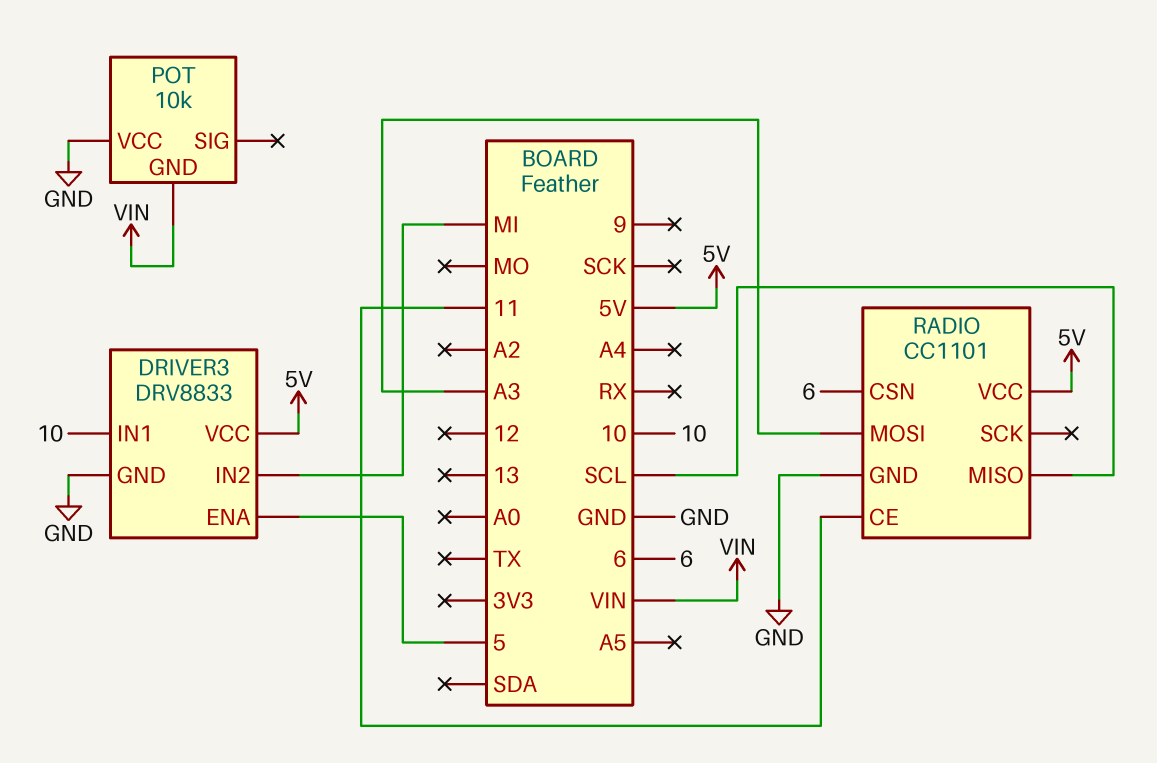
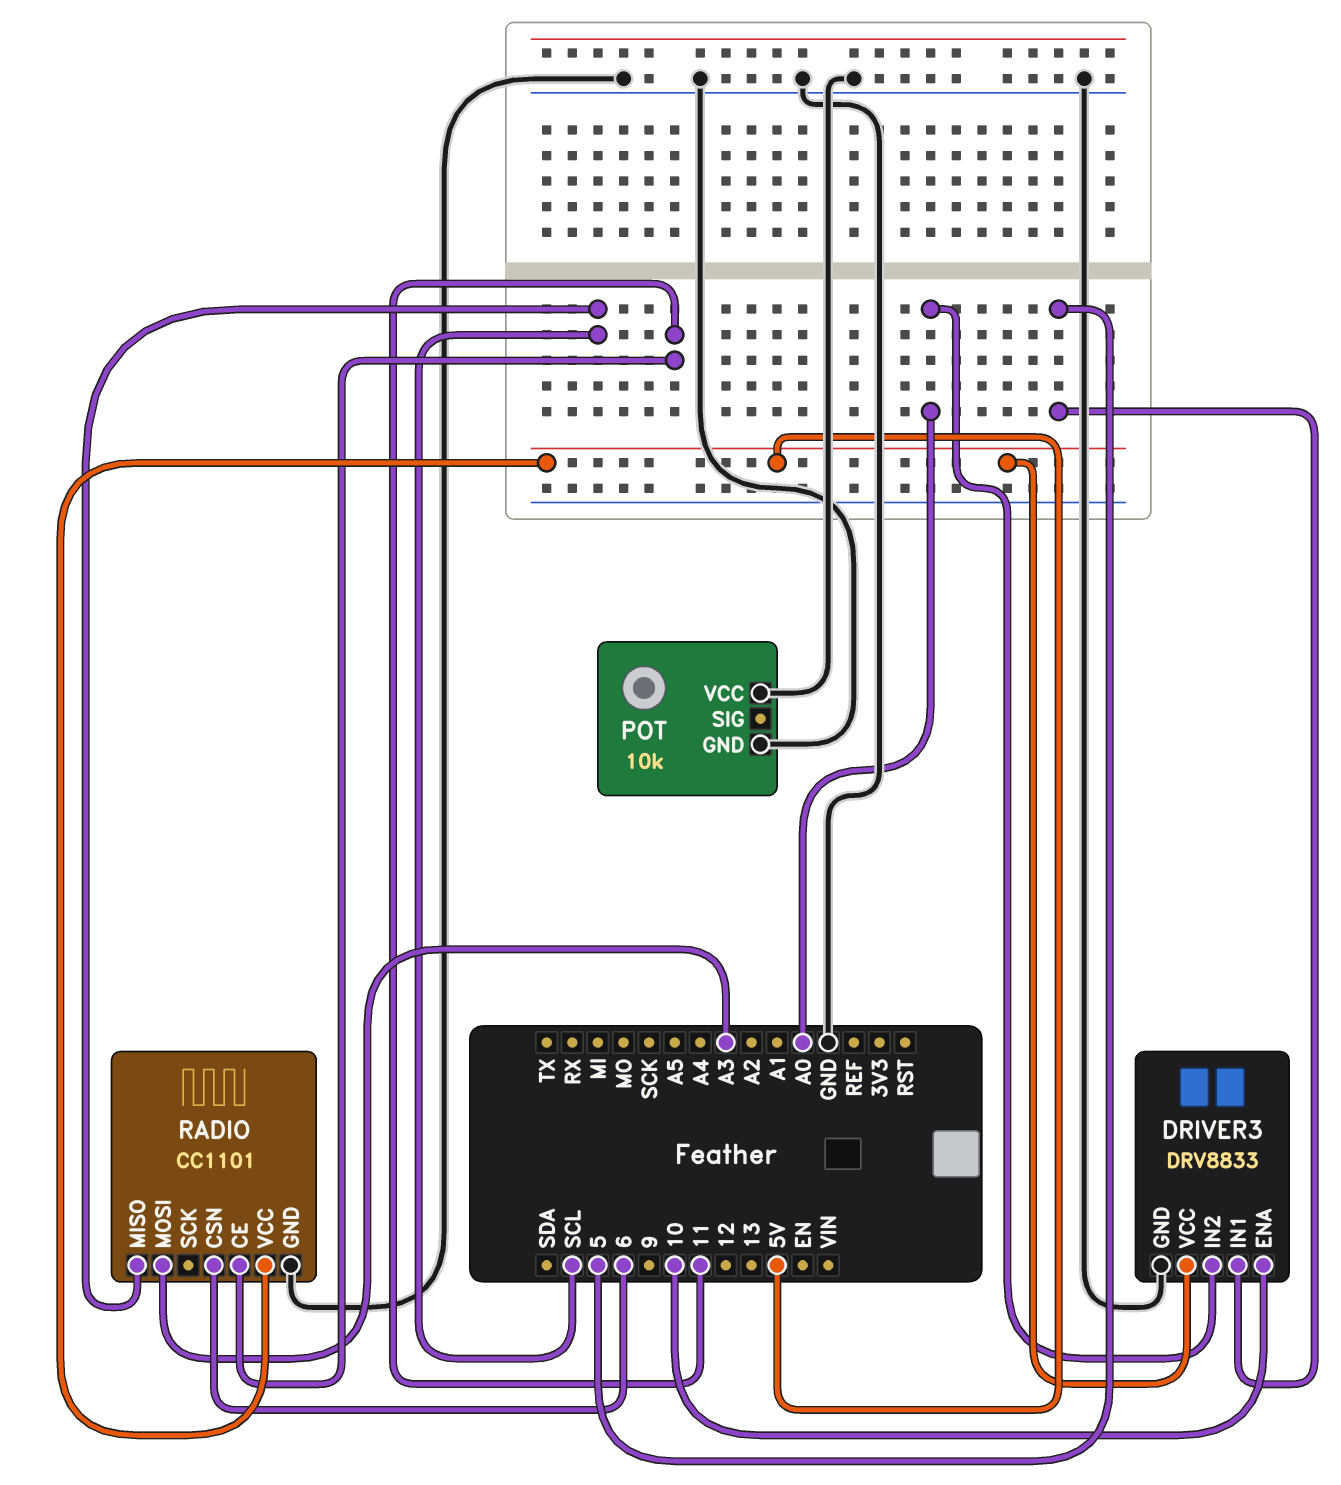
DRIVER3 pin ENA: 5 -> 10
DRIVER3 pin IN1: 10 -> 5
DRIVER3 pin IN2: MI -> A0
POT pin GND: VIN -> GND

